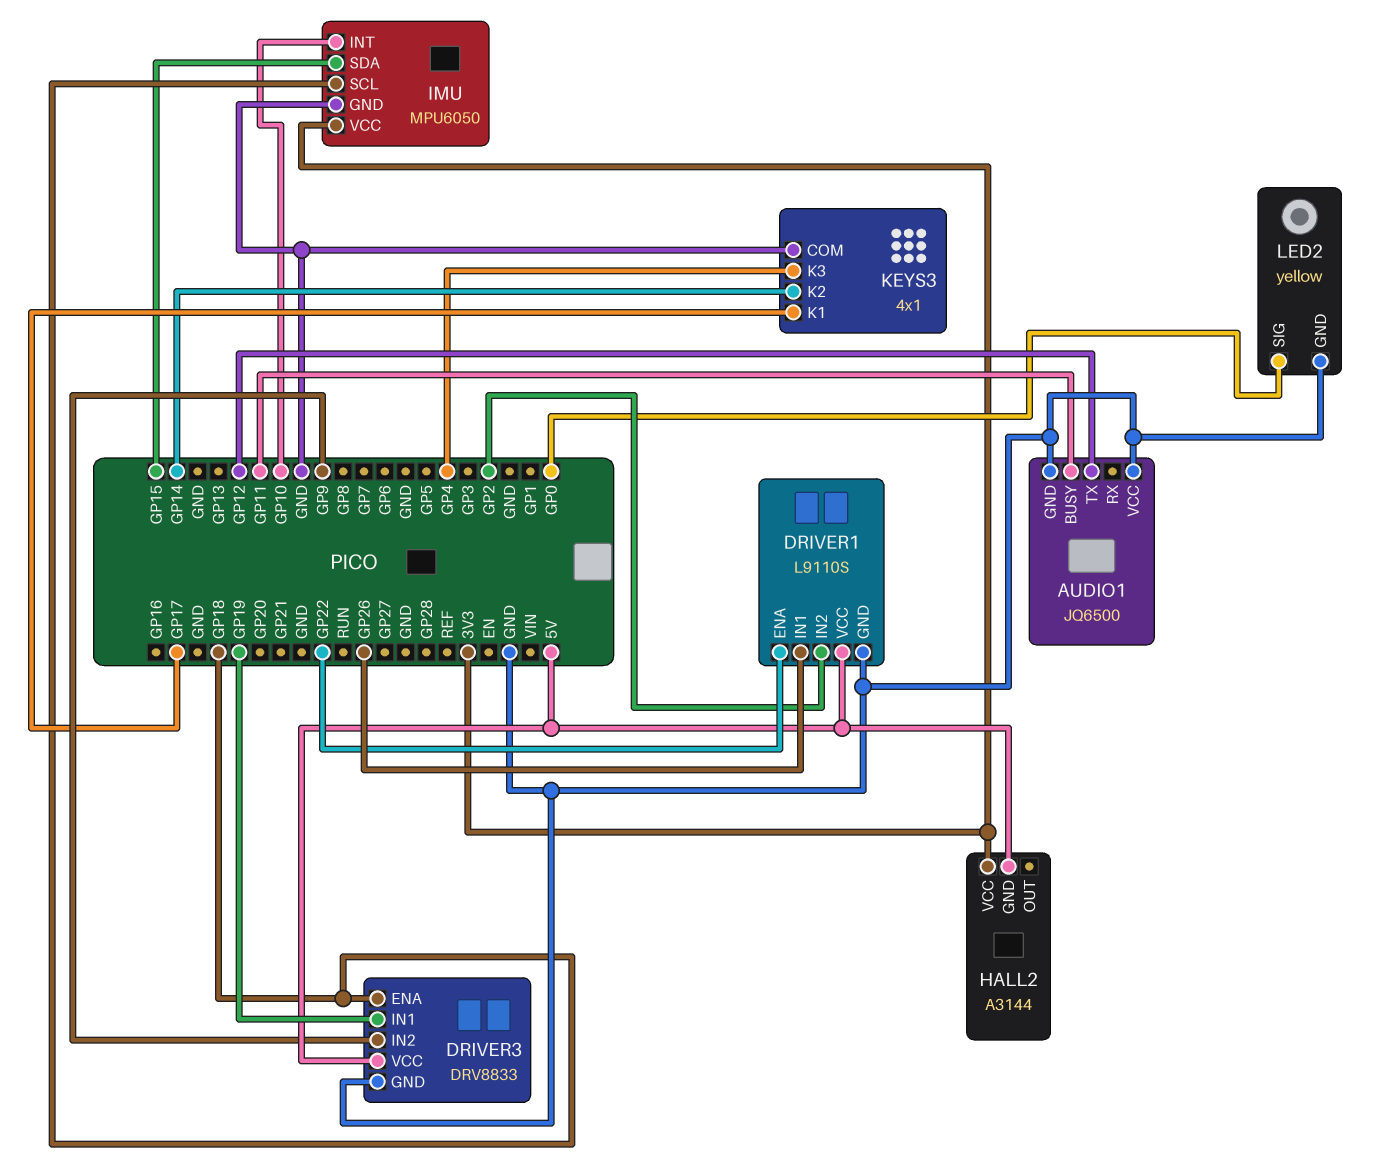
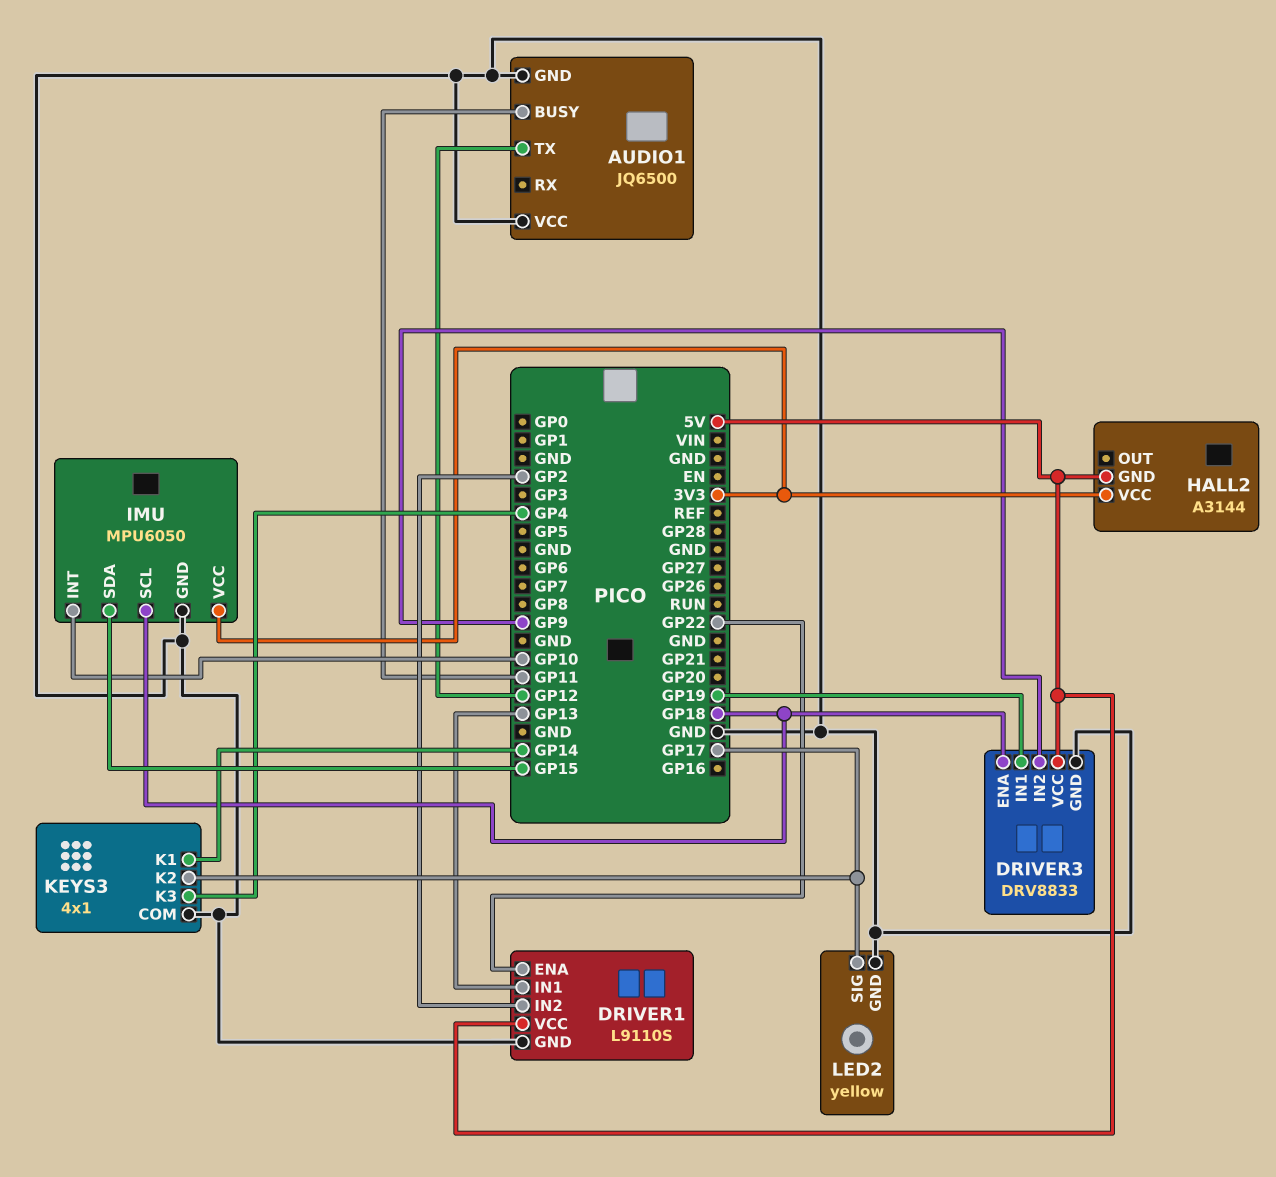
DRIVER1 pin IN1: GP26 -> GP13
KEYS3 pin K1: GP17 -> GP14
KEYS3 pin K2: GP14 -> GP17
LED2 pin SIG: GP0 -> GP17

